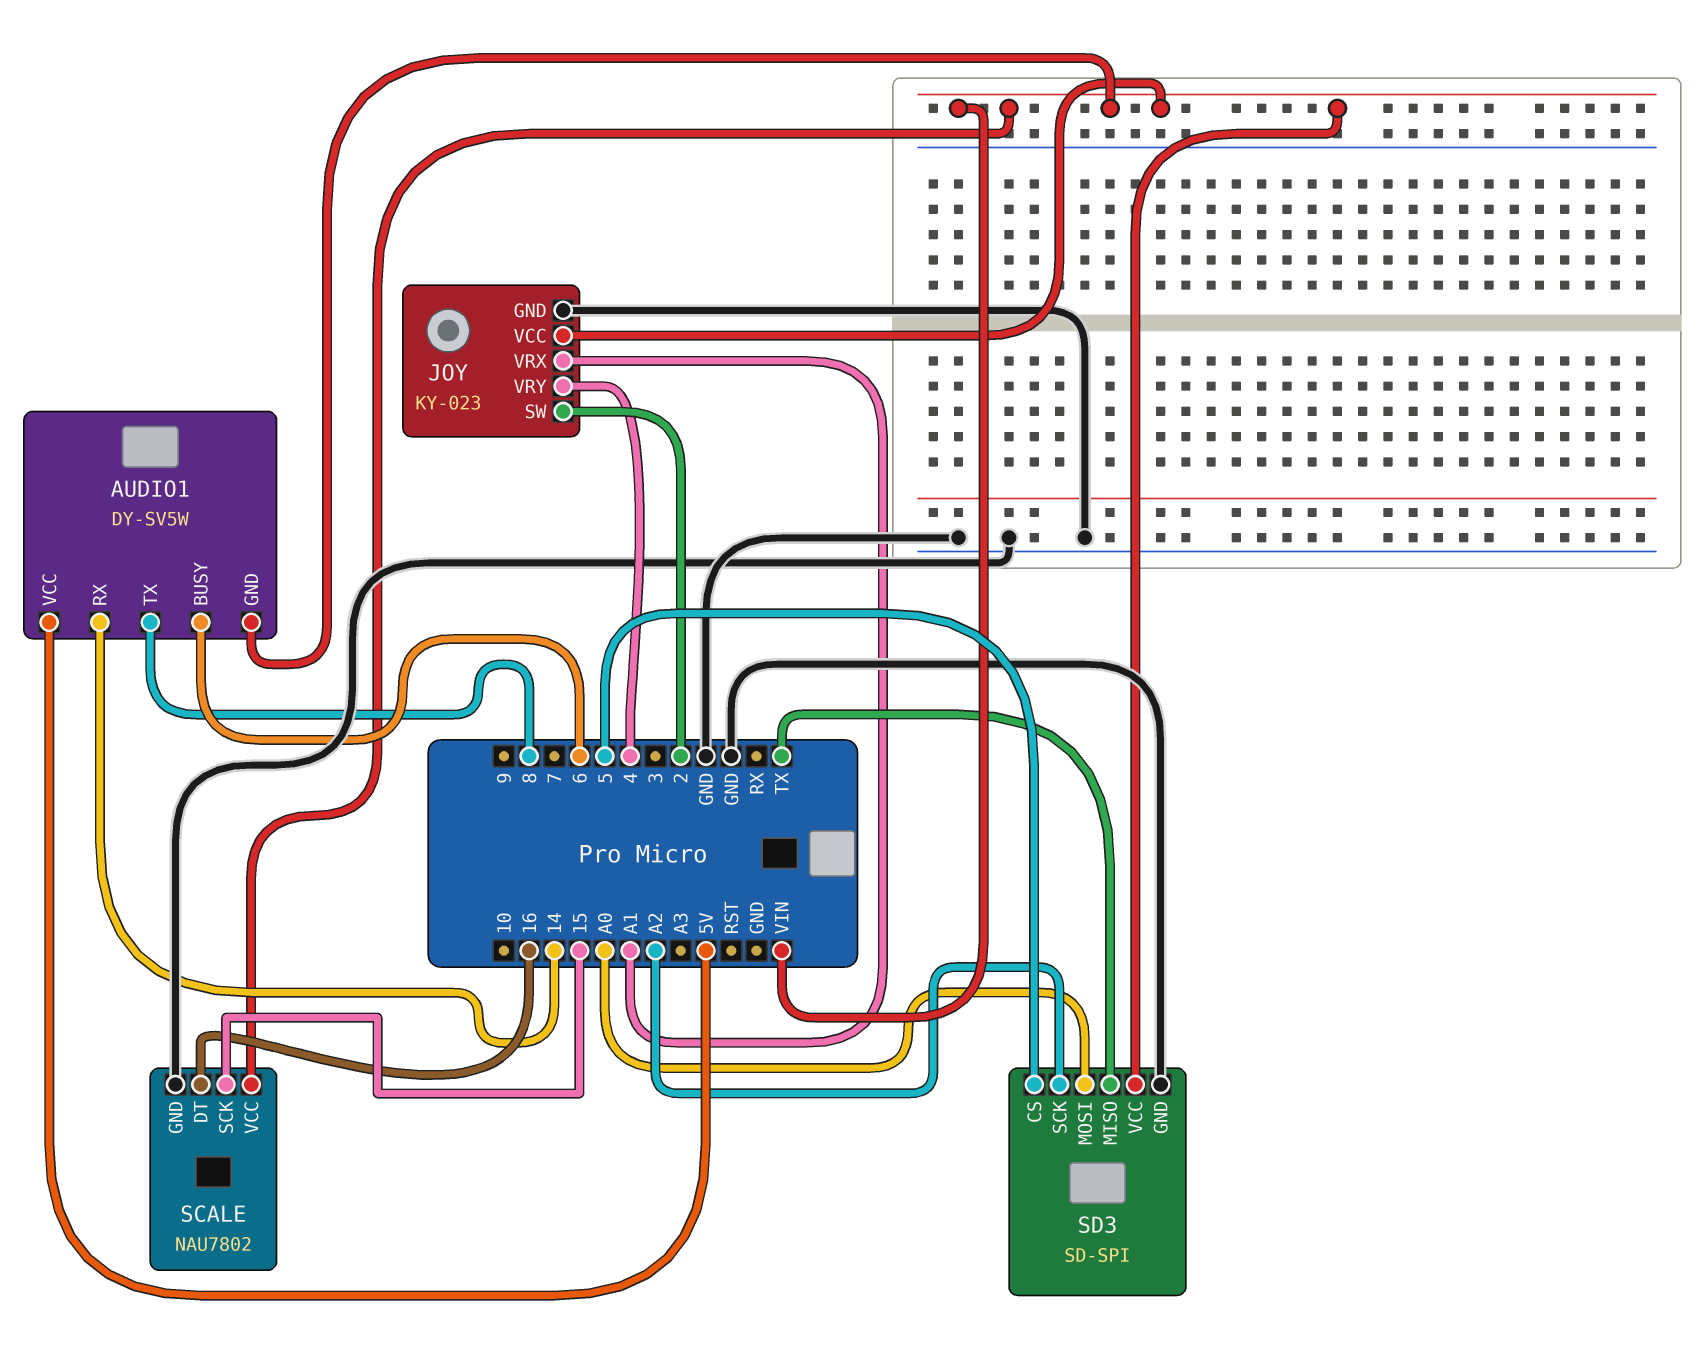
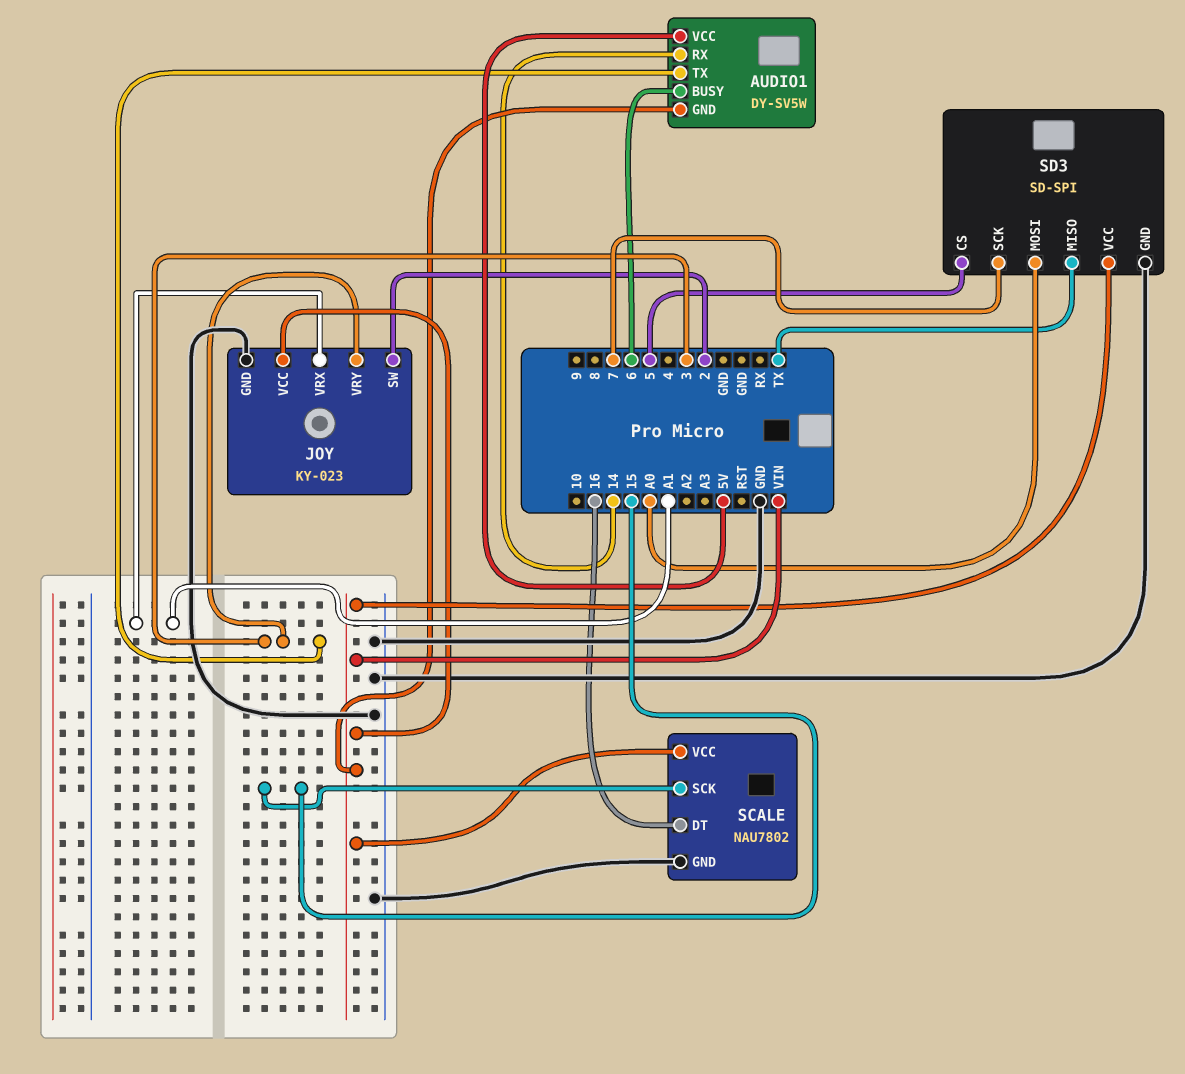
AUDIO1 pin TX: 8 -> 3
JOY pin VRY: 4 -> 3
SD3 pin SCK: A2 -> 7

